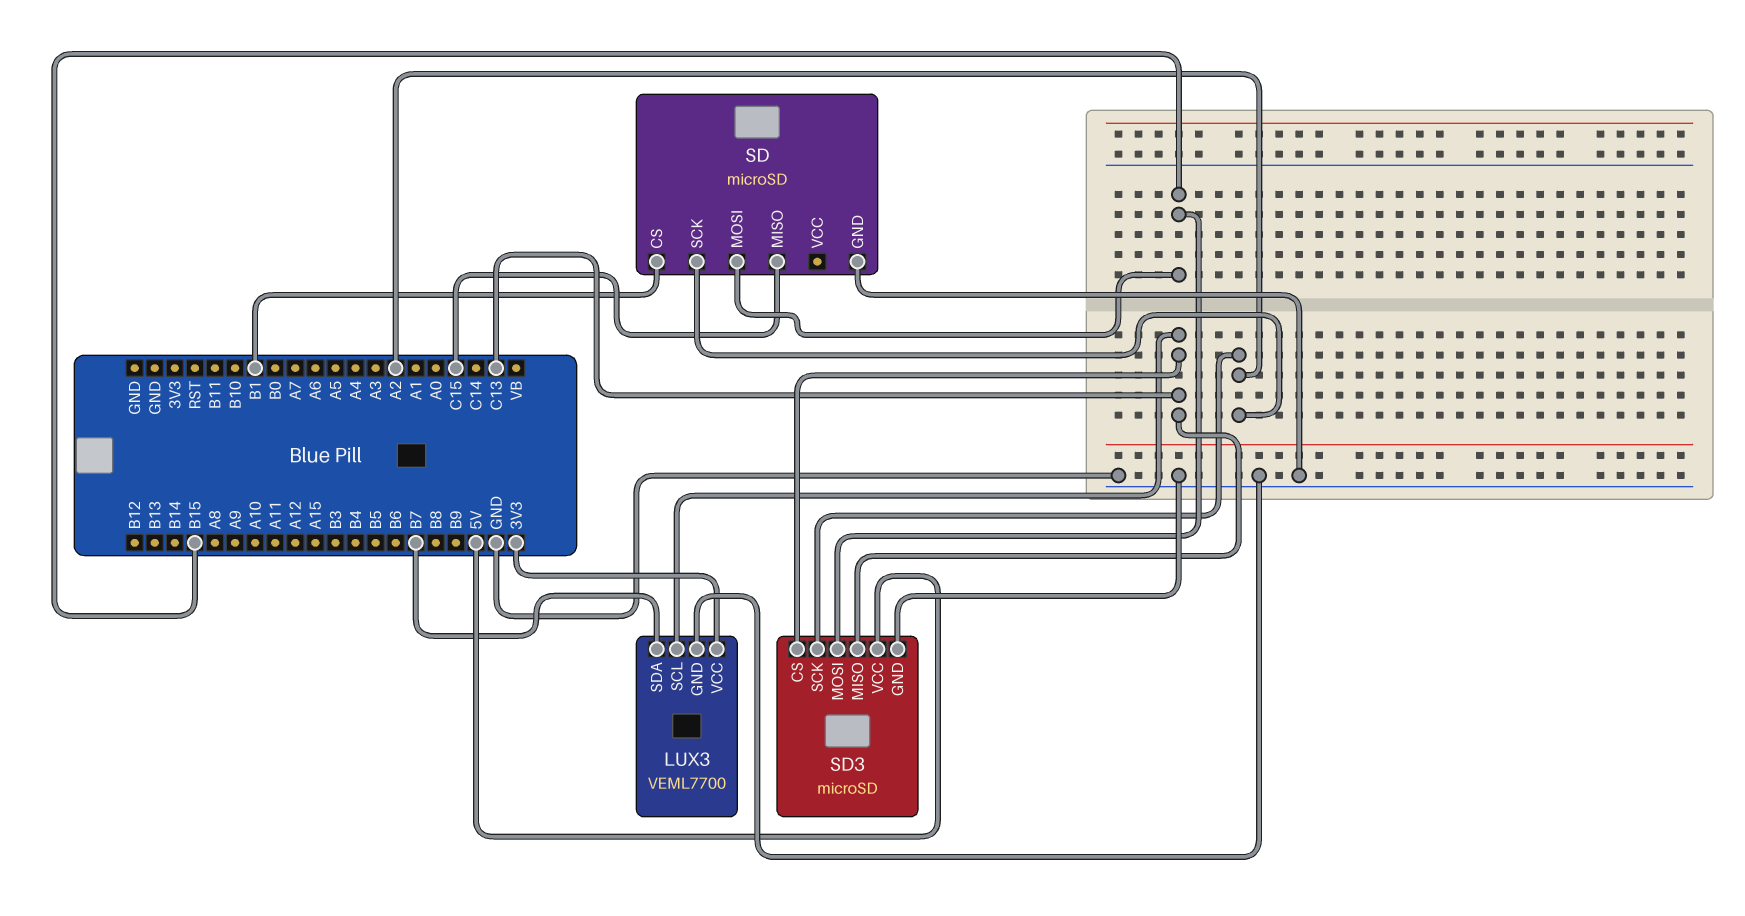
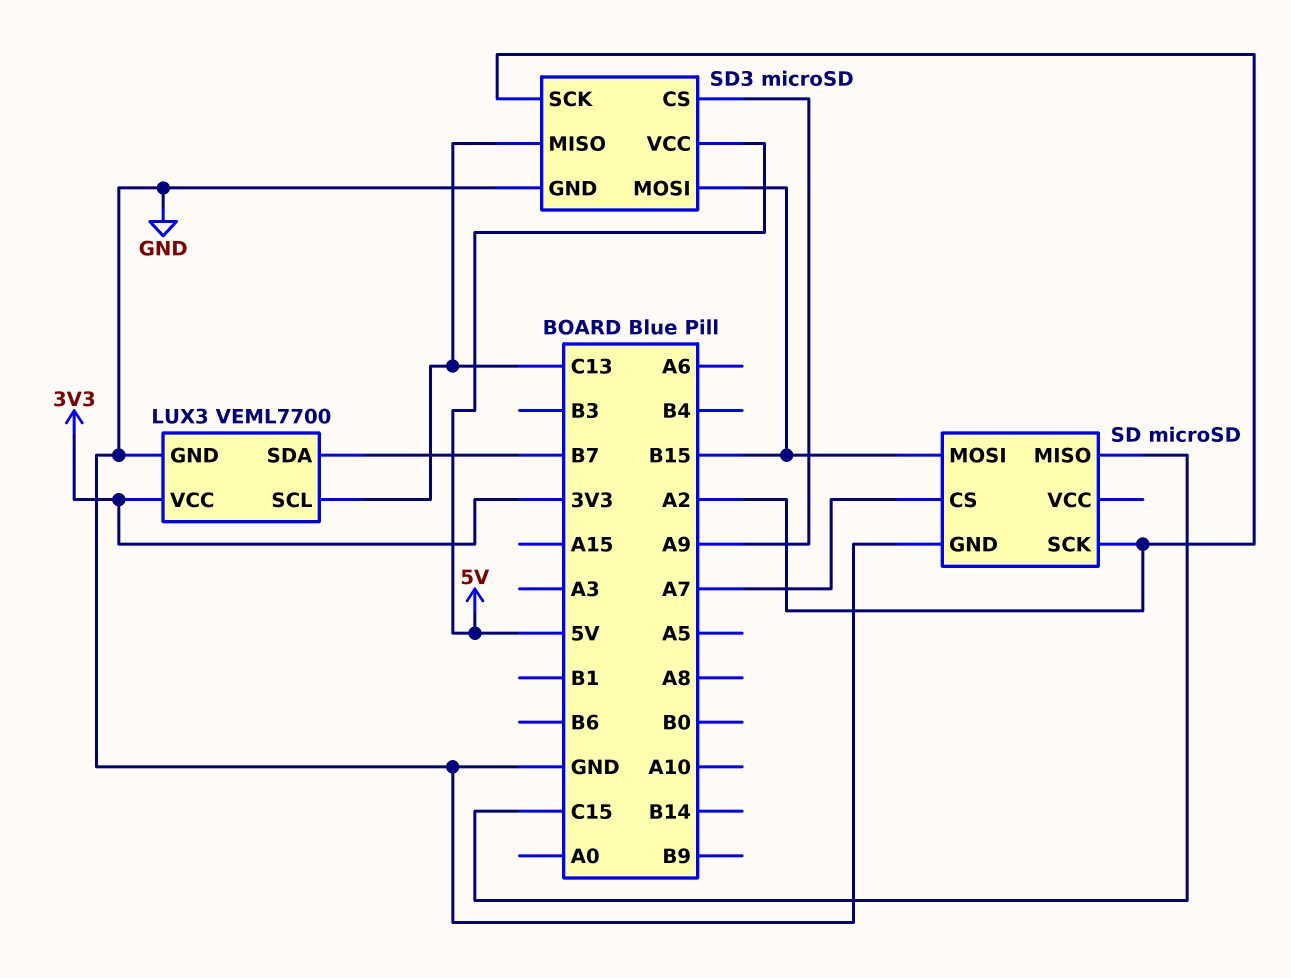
SD pin CS: B1 -> A7
SD3 pin CS: C13 -> A9

